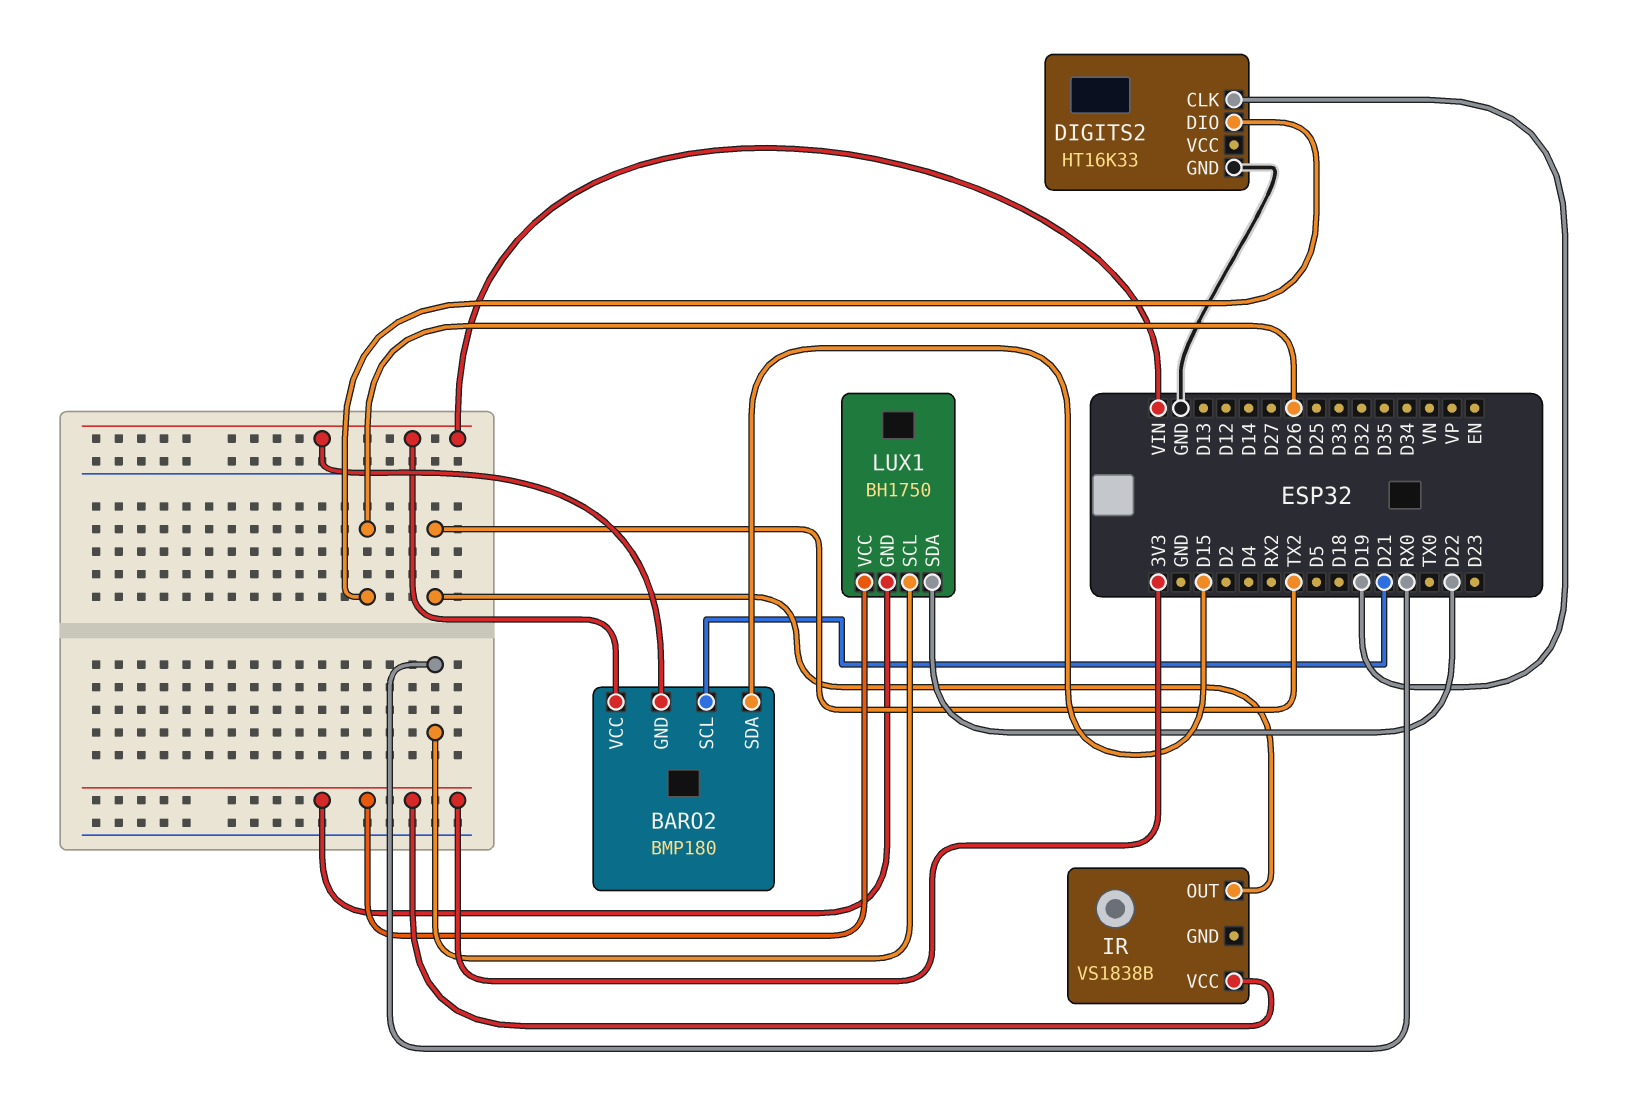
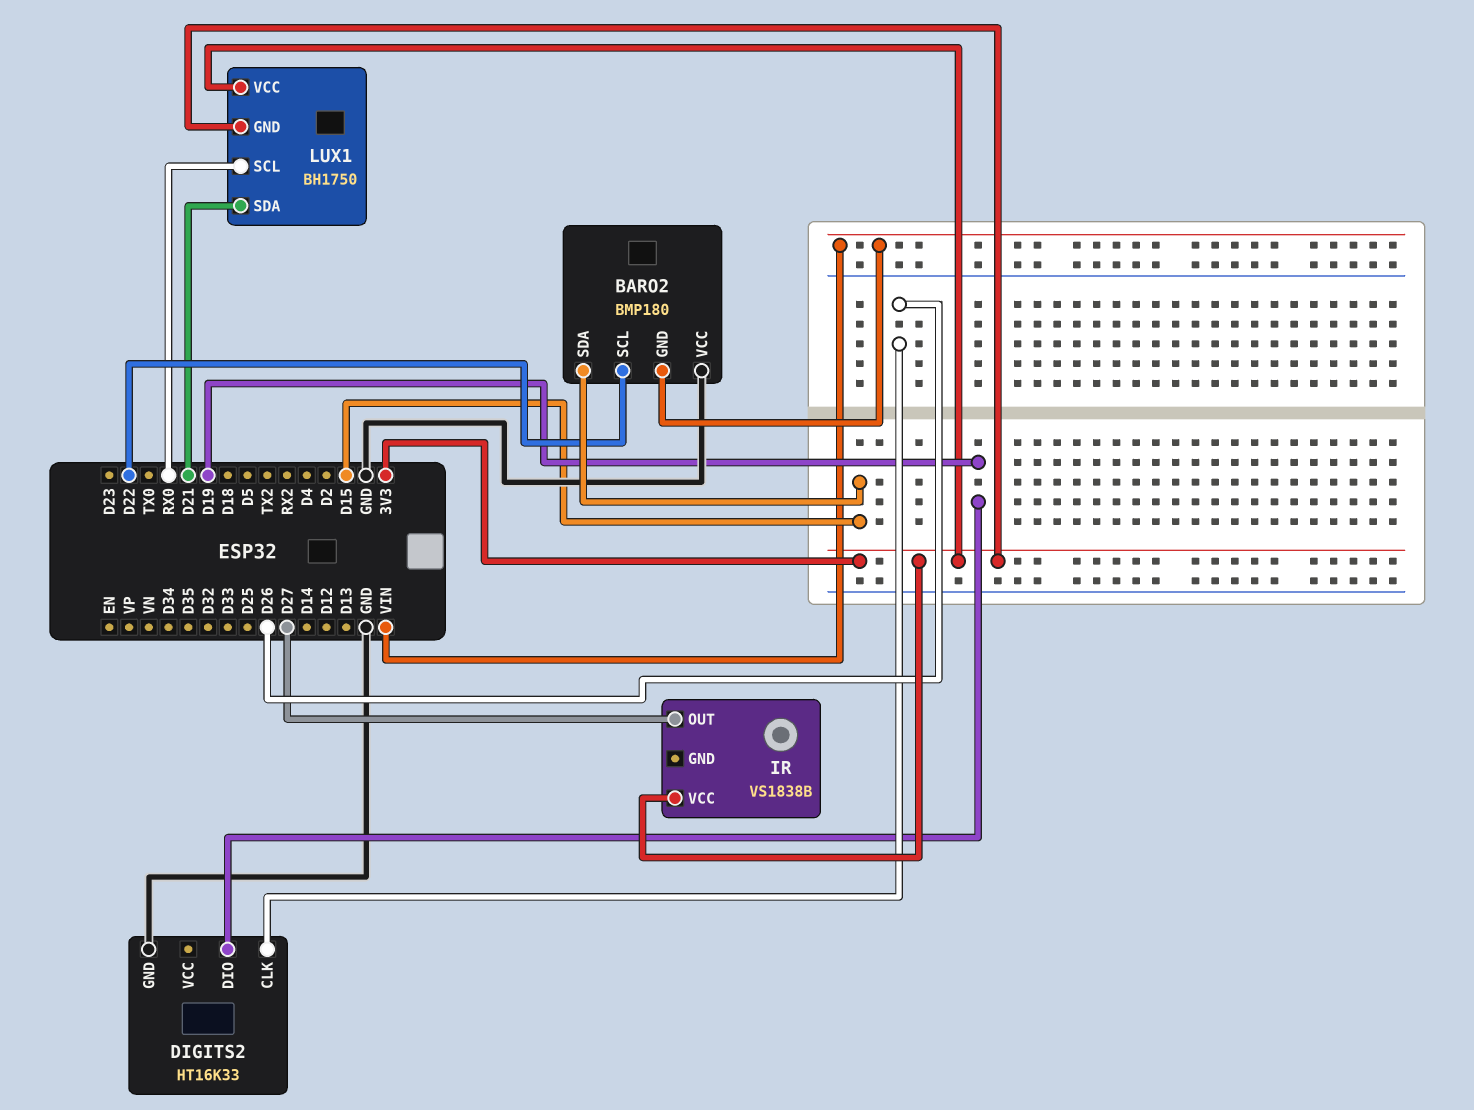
BARO2 pin SCL: D21 -> D22
BARO2 pin VCC: VIN -> GND
DIGITS2 pin CLK: D19 -> D26
DIGITS2 pin DIO: D26 -> D19
IR pin OUT: TX2 -> D27
LUX1 pin SDA: D22 -> D21

